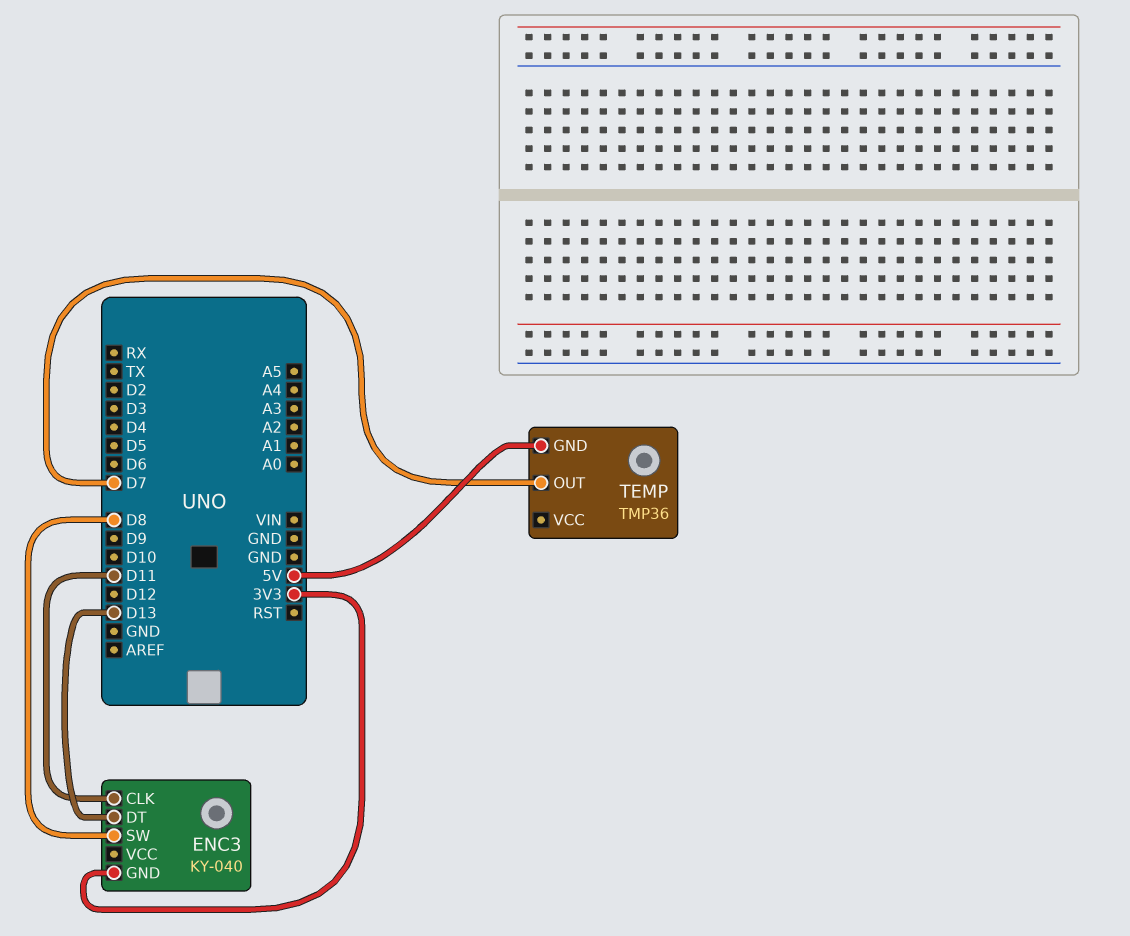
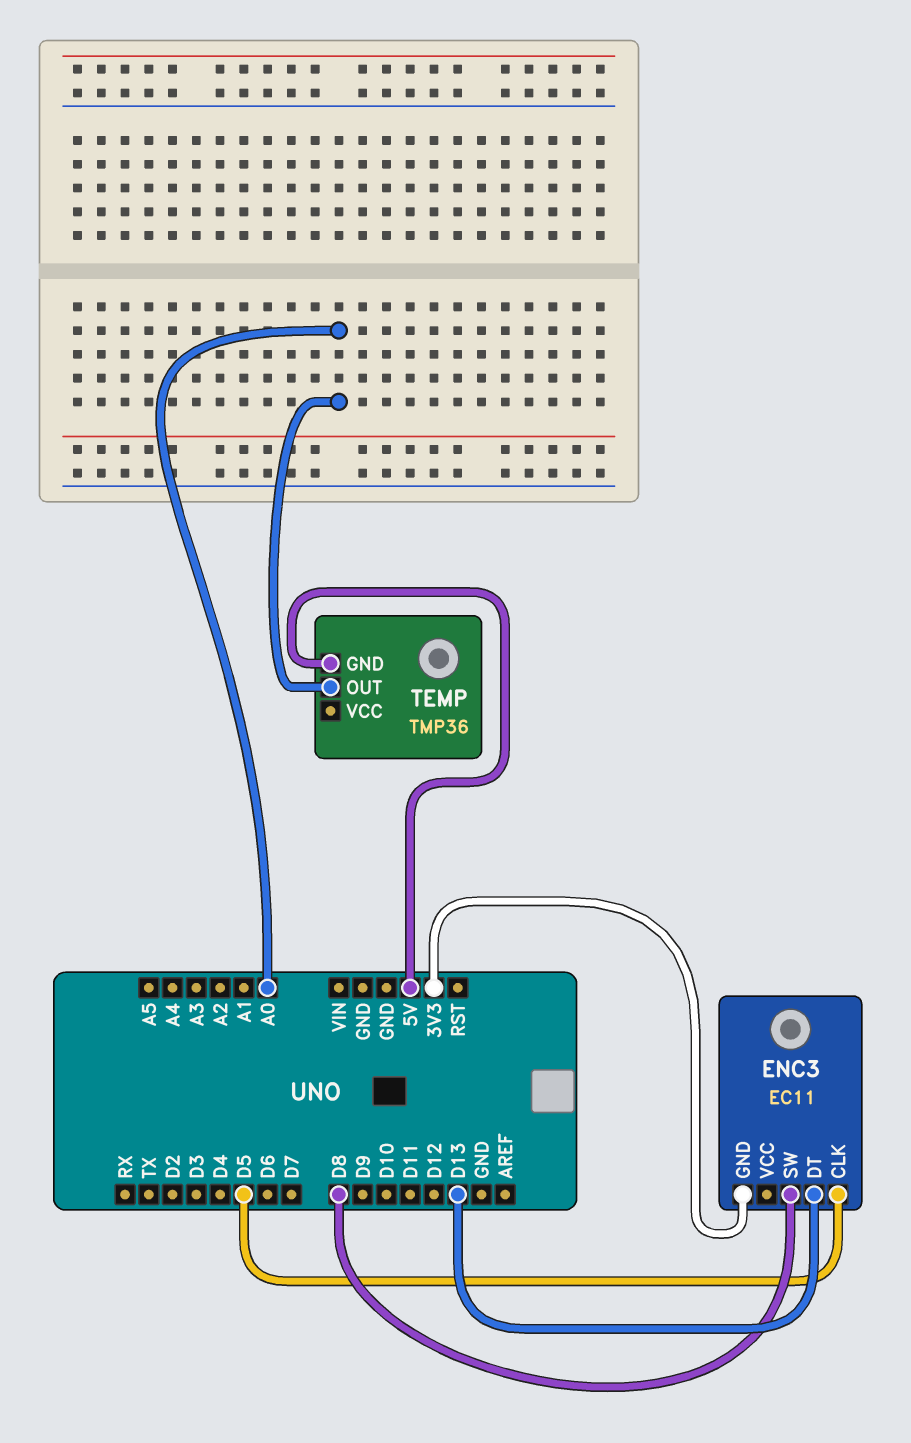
ENC3: KY-040 -> EC11
ENC3 pin CLK: D11 -> D5
TEMP pin OUT: D7 -> A0

